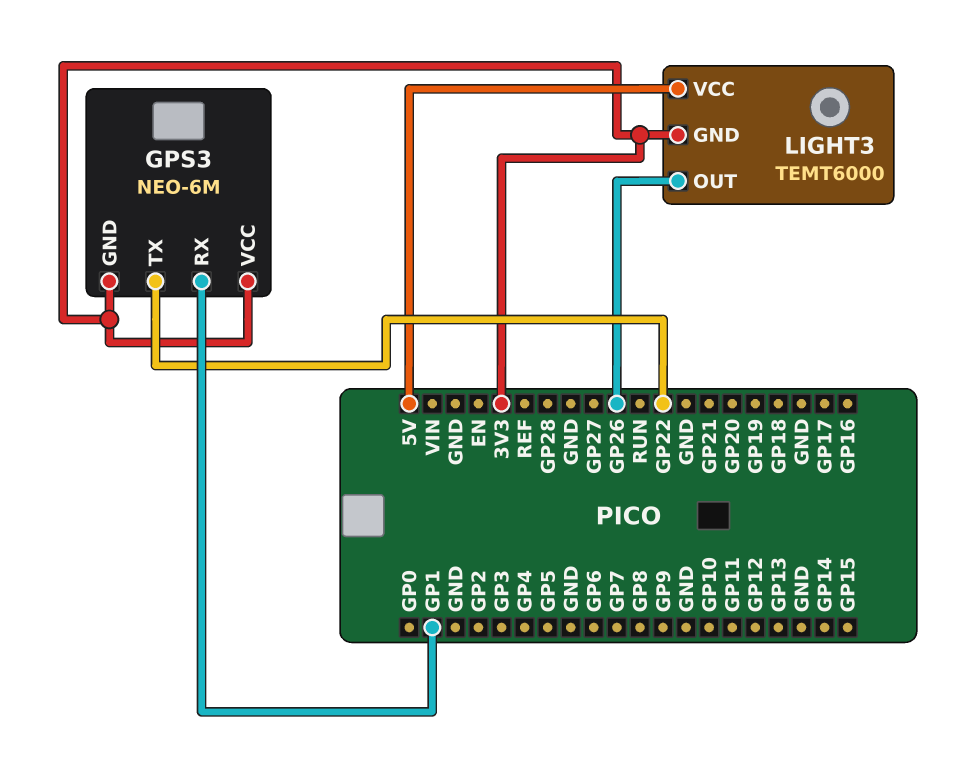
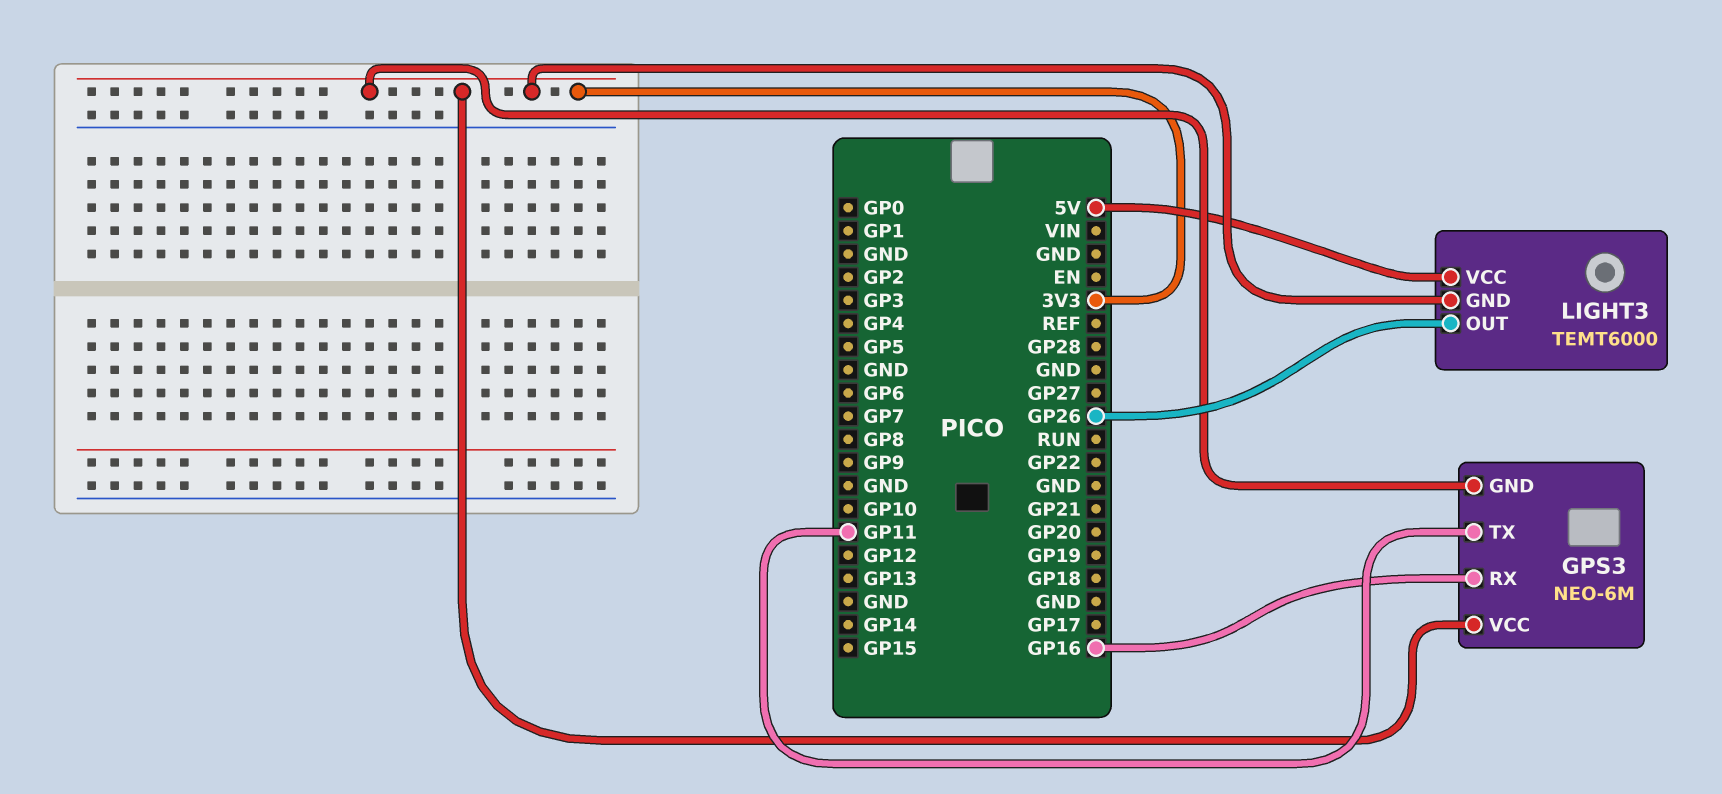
GPS3 pin RX: GP1 -> GP16
GPS3 pin TX: GP22 -> GP11

